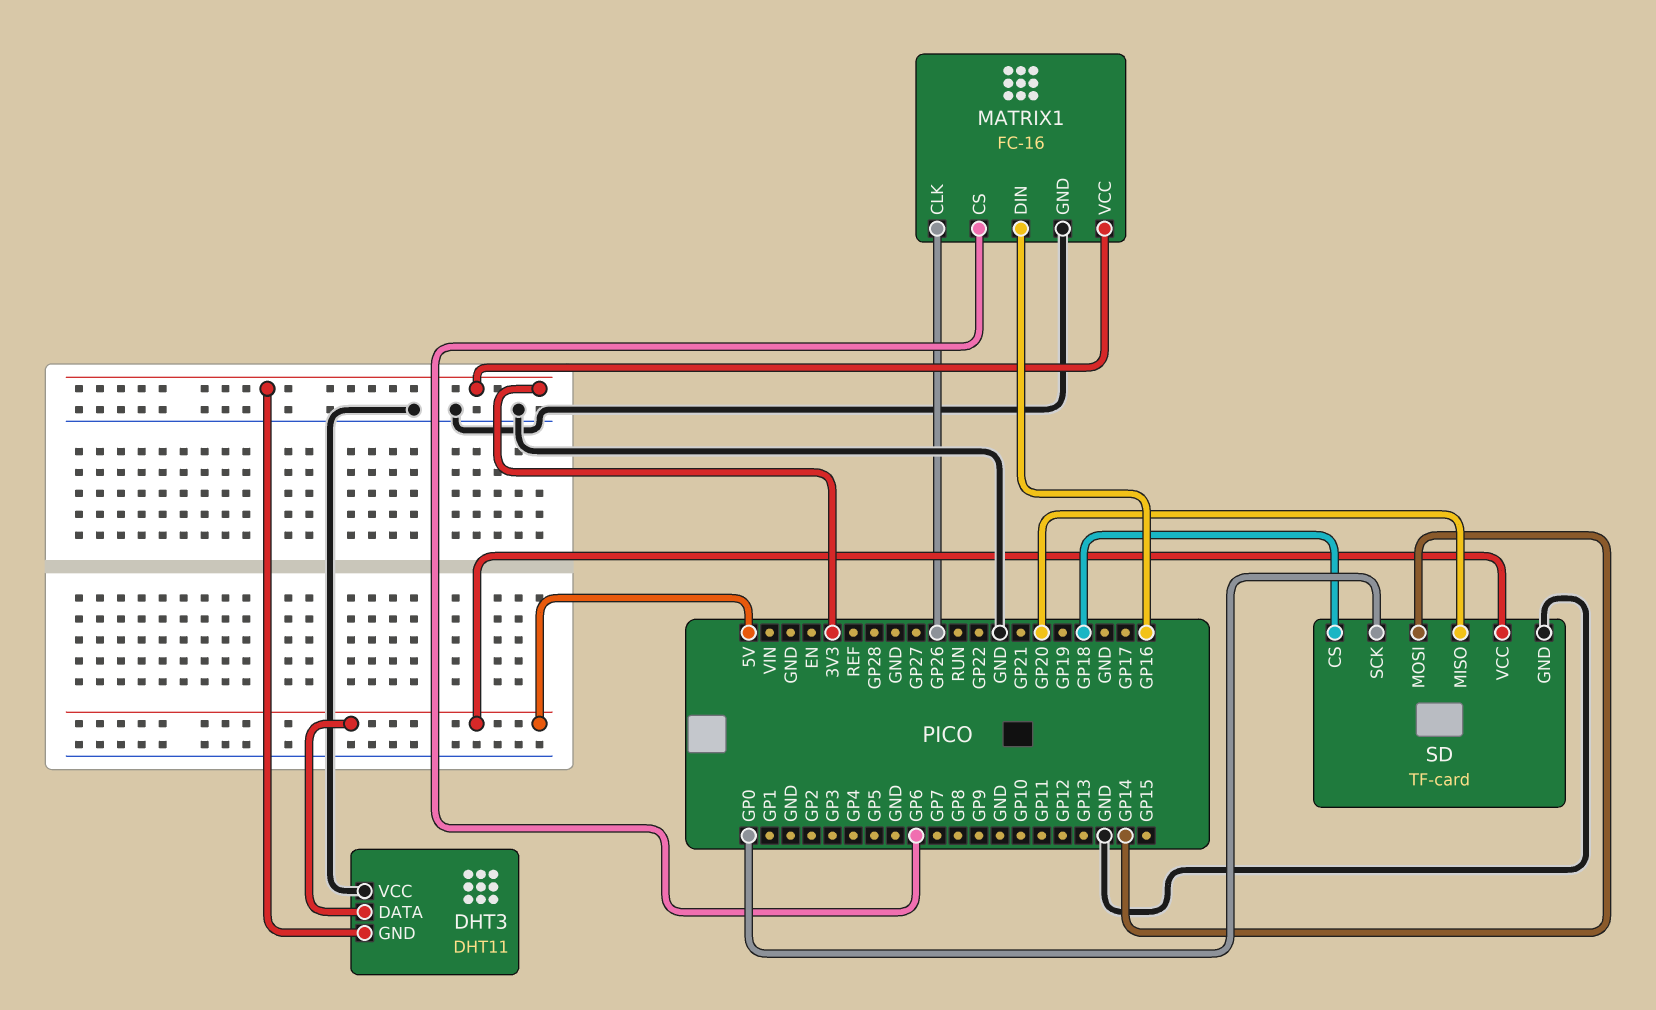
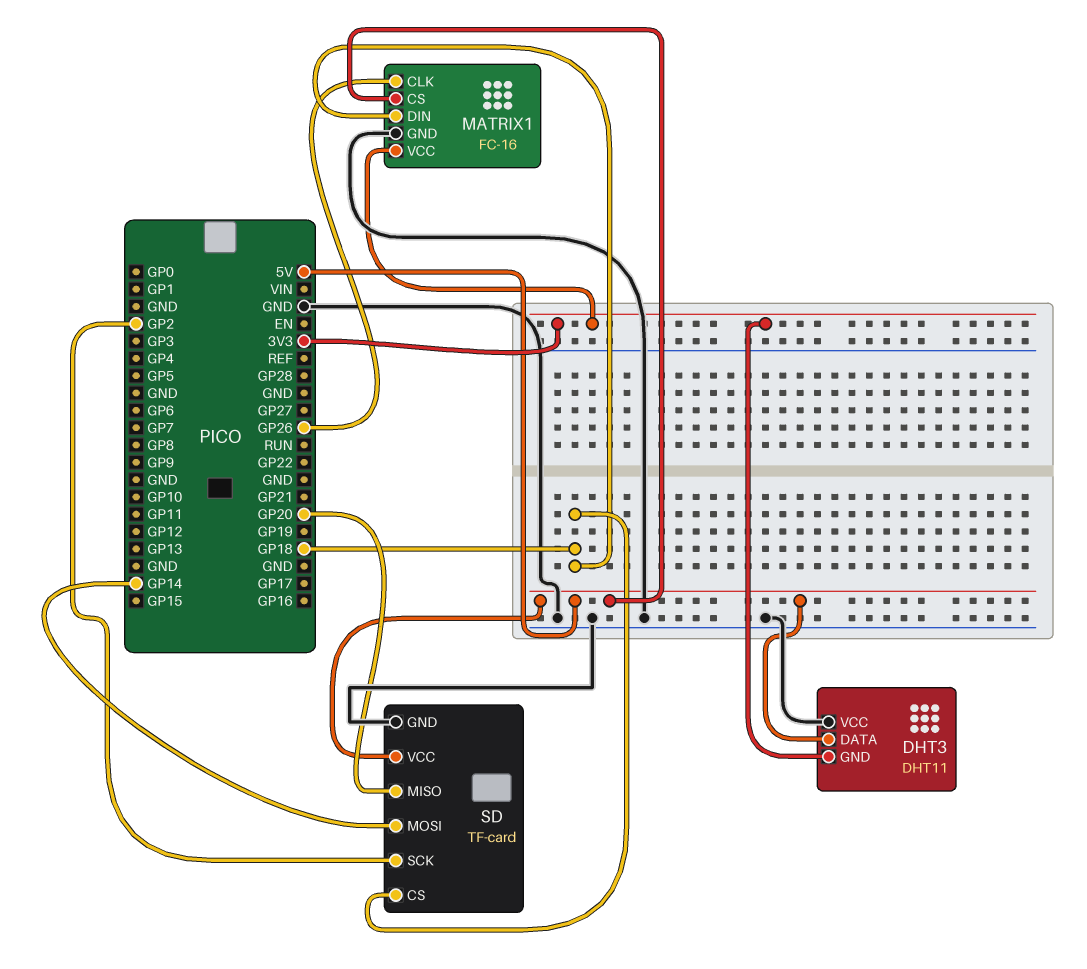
MATRIX1 pin CS: GP6 -> 5V
MATRIX1 pin DIN: GP16 -> GP18
SD pin SCK: GP0 -> GP2

